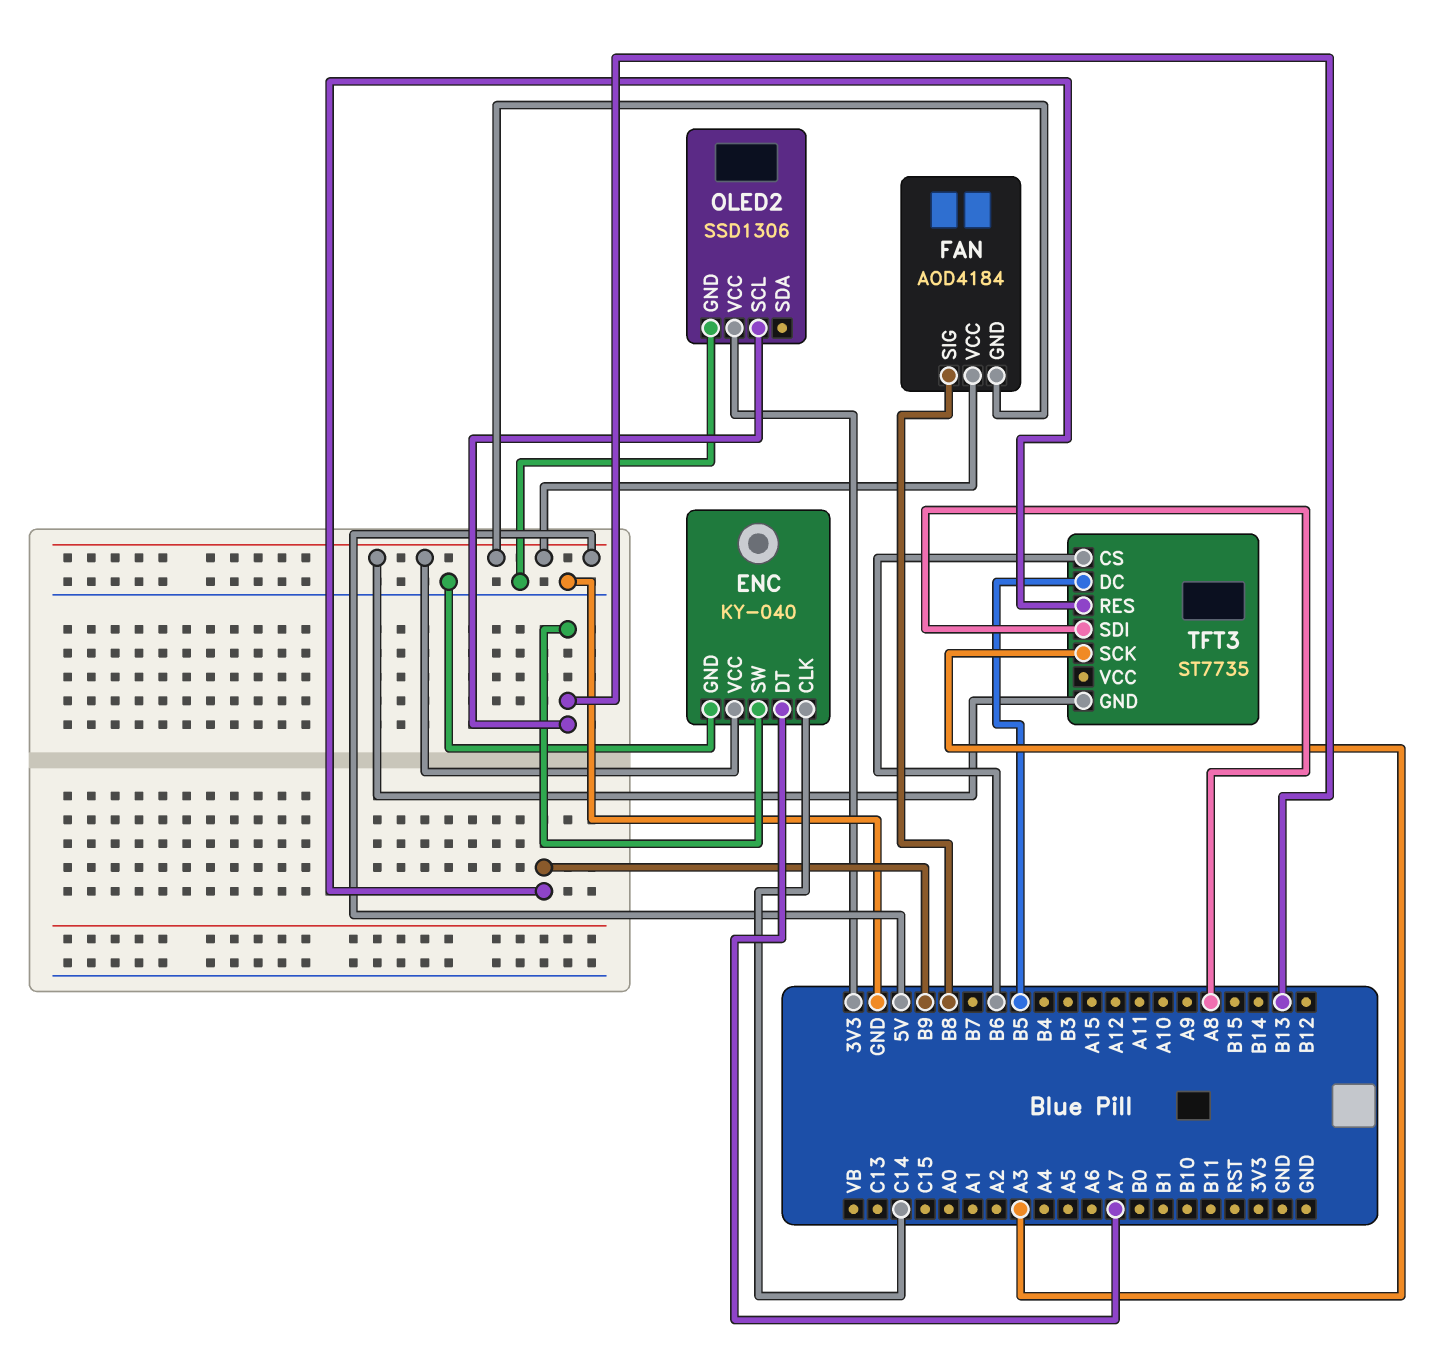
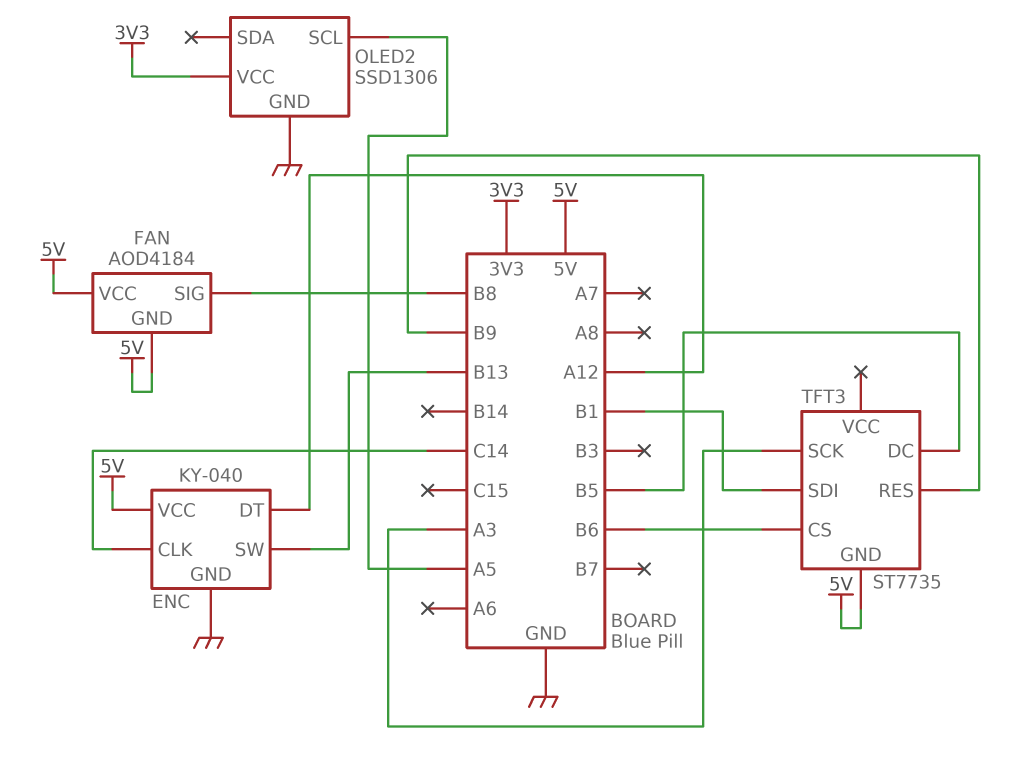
ENC pin DT: A7 -> A12
OLED2 pin SCL: B13 -> A5
TFT3 pin SDI: A8 -> B1

